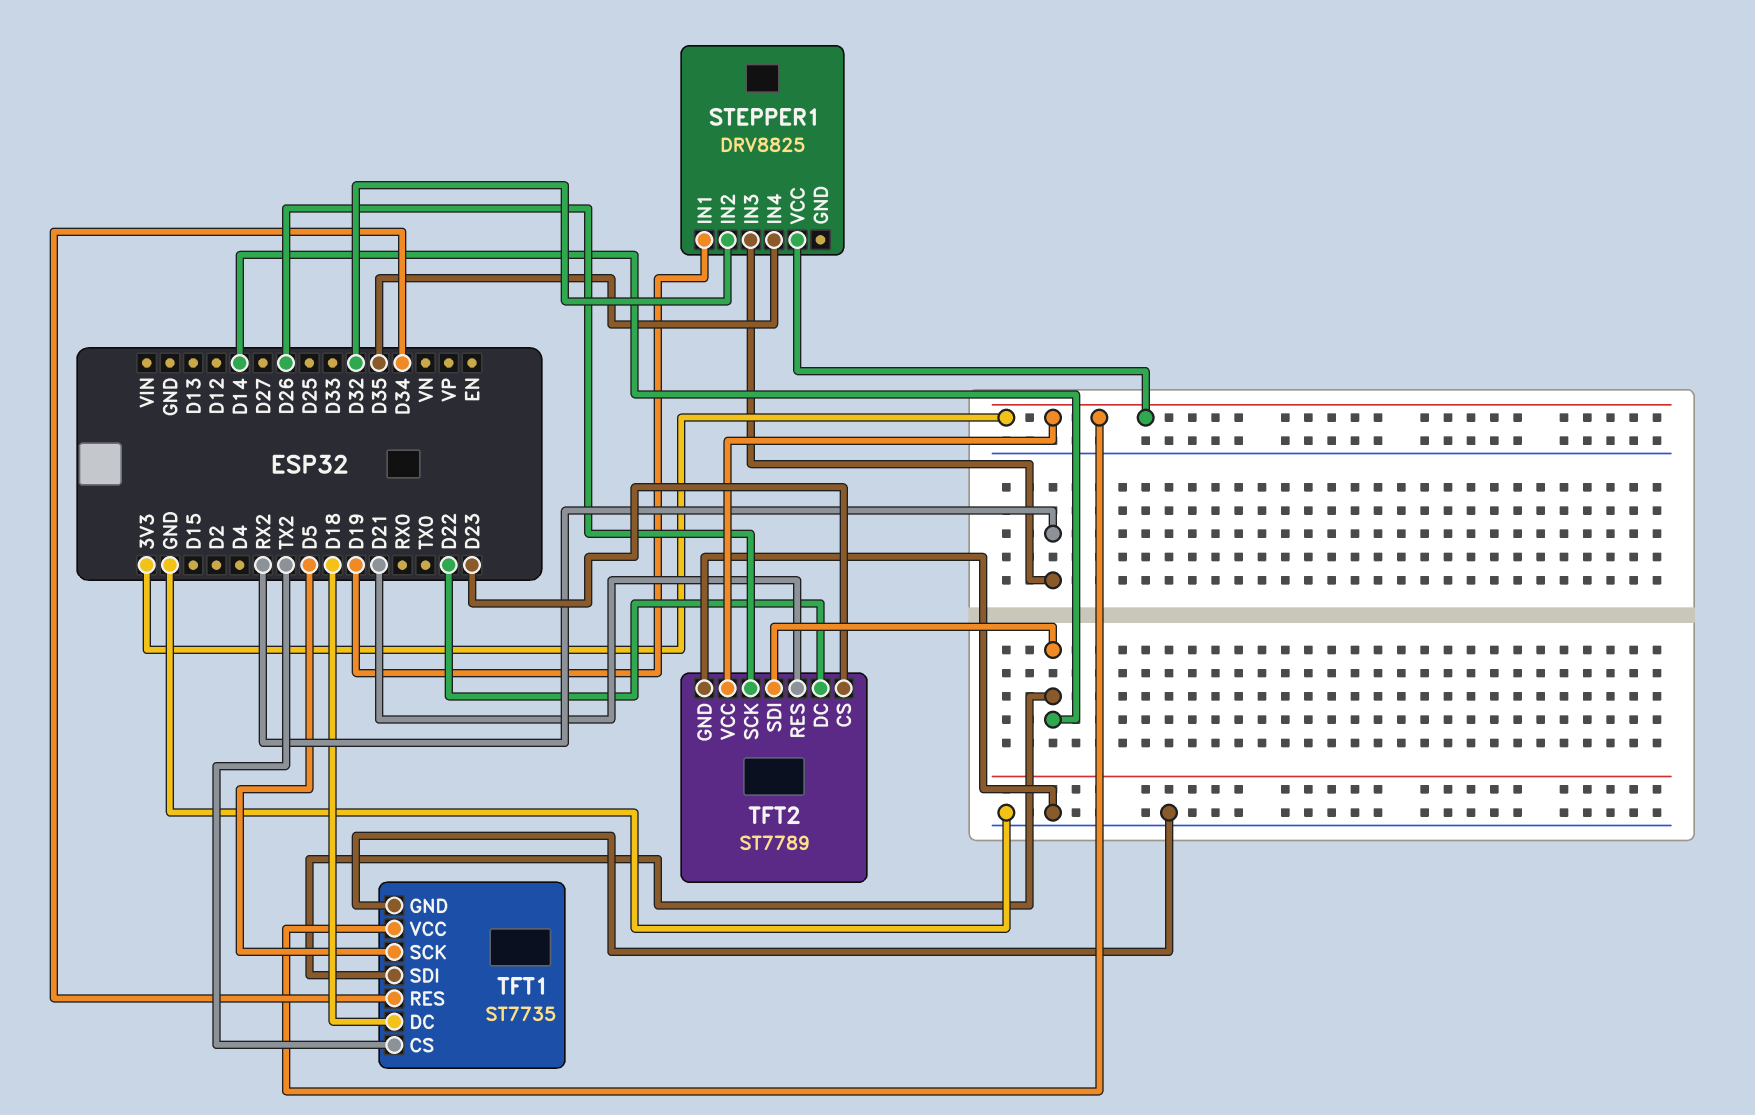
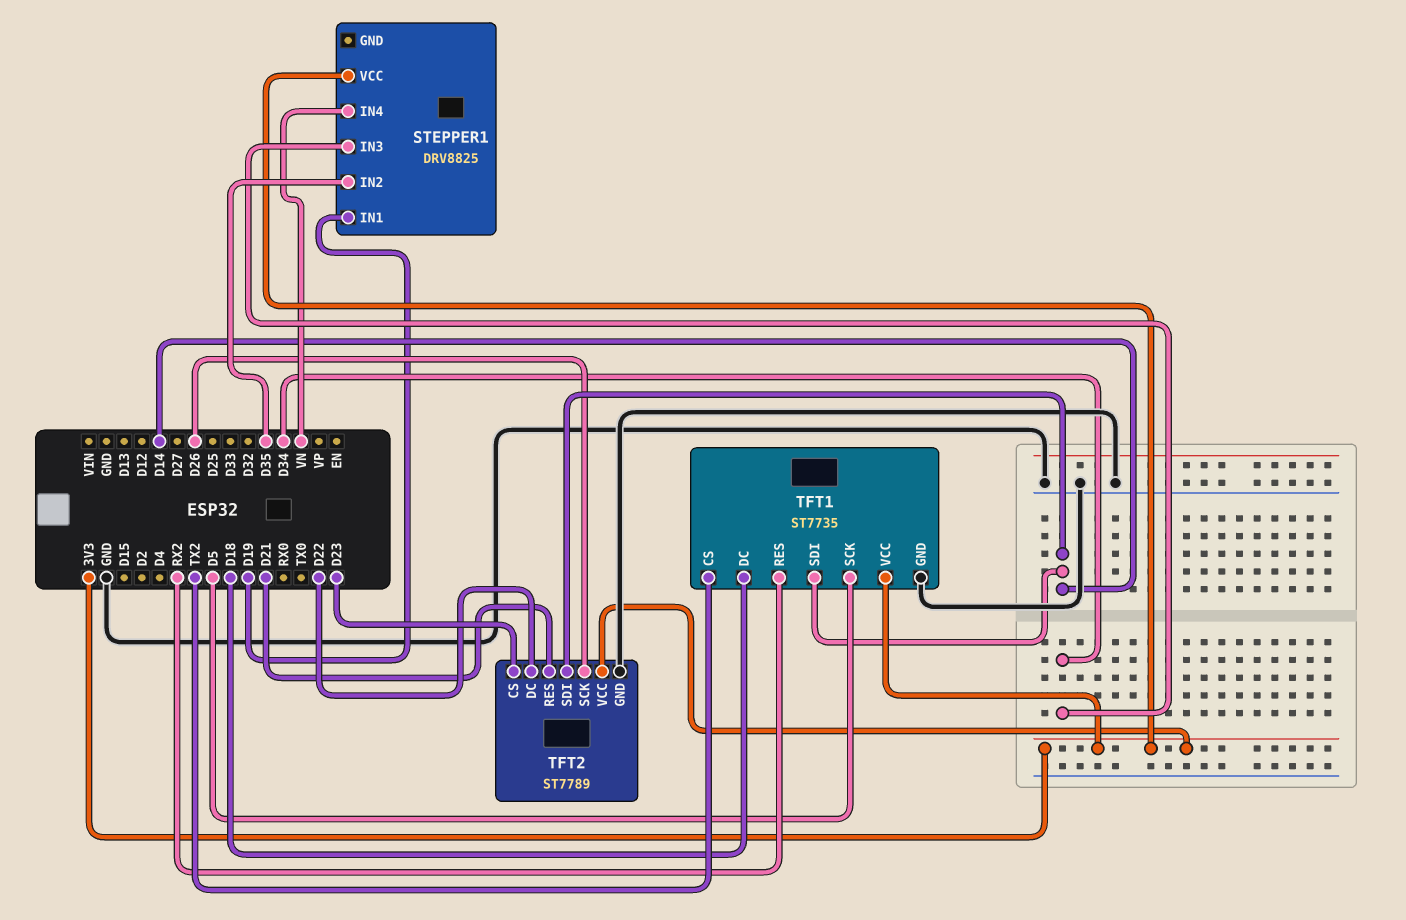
STEPPER1 pin IN2: D32 -> D35
STEPPER1 pin IN3: RX2 -> D34
STEPPER1 pin IN4: D35 -> VN
TFT1 pin RES: D34 -> RX2

